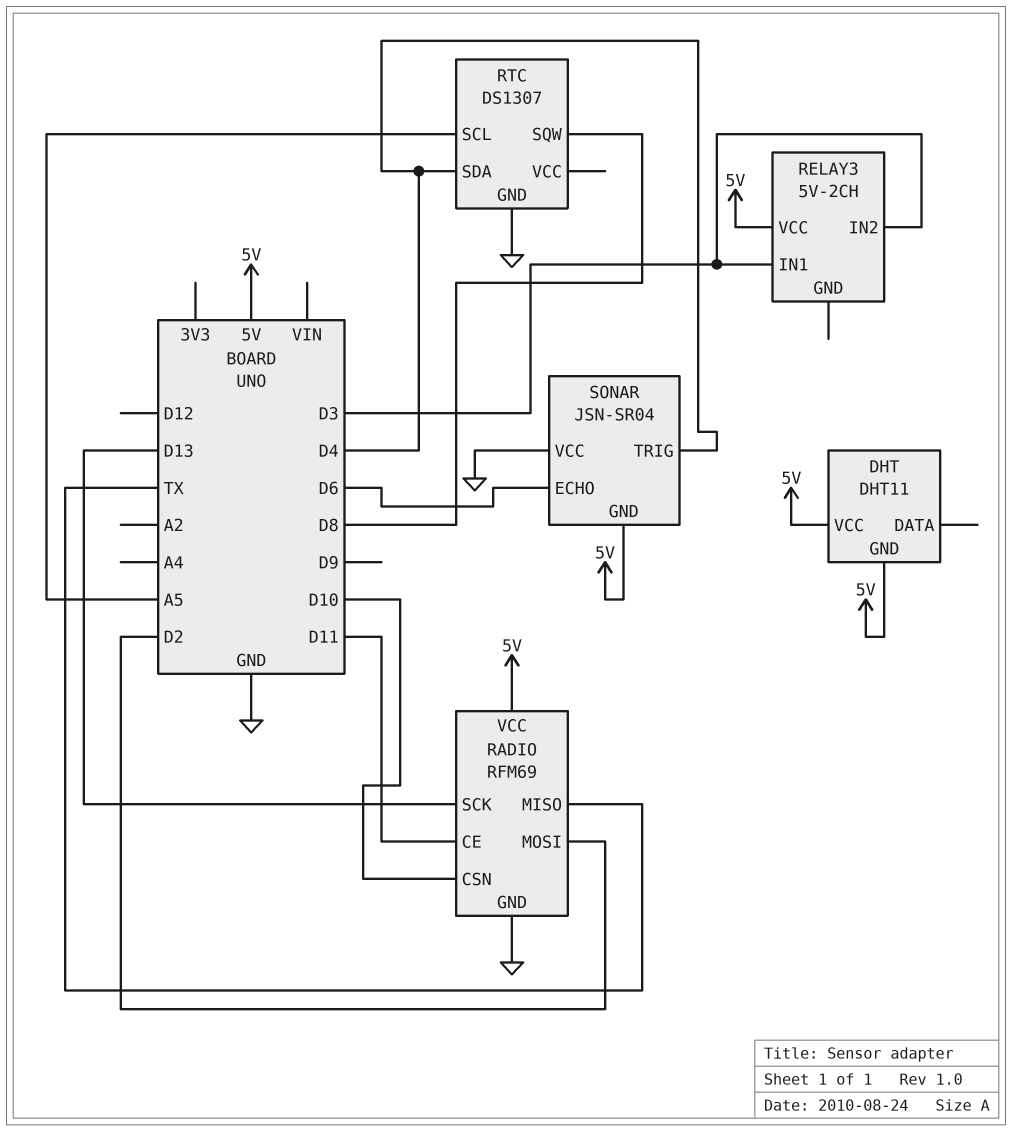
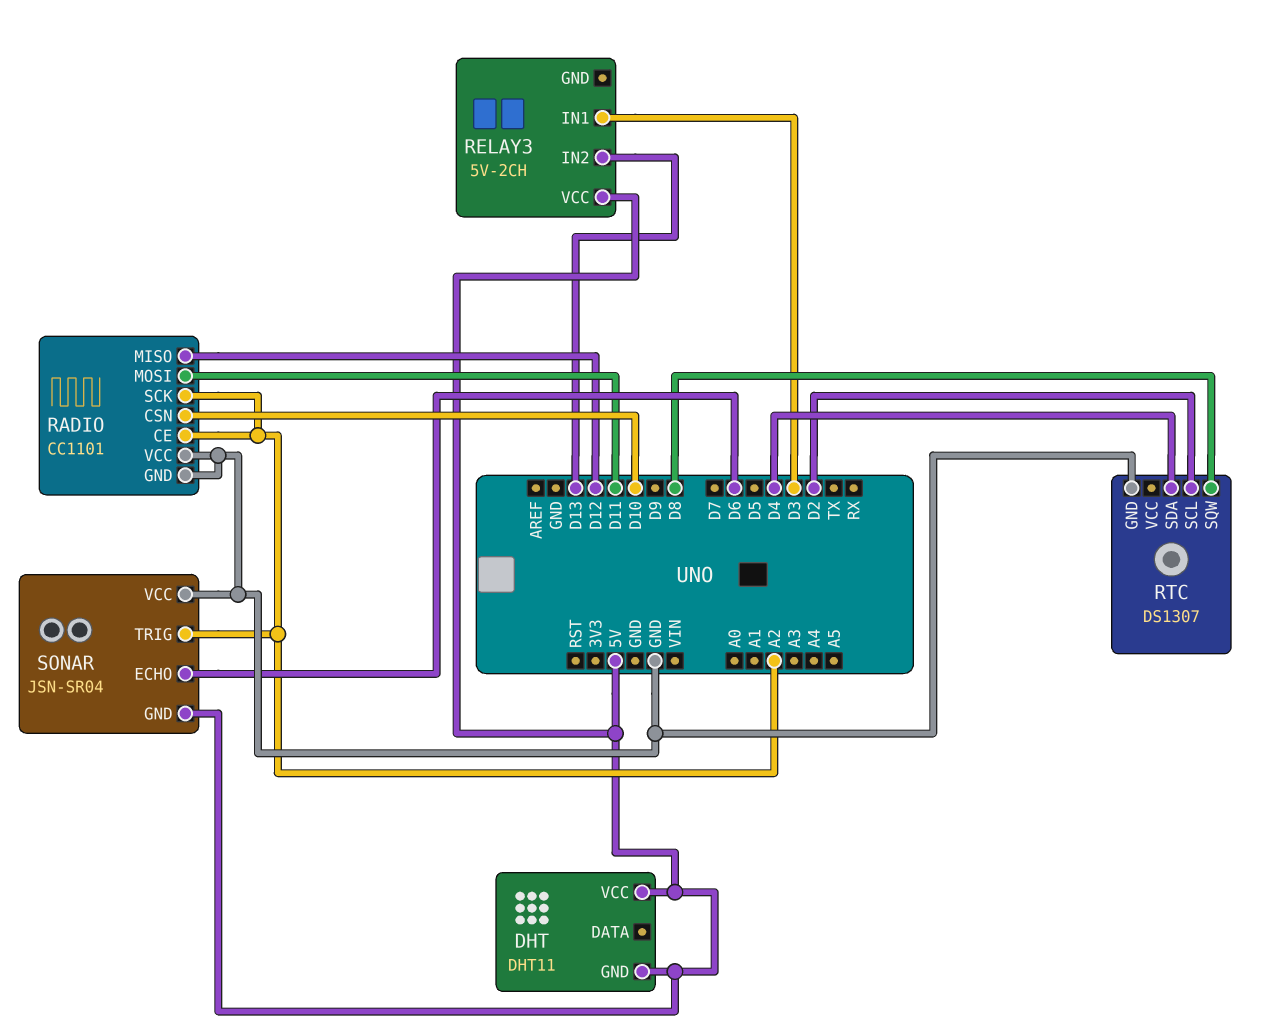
RADIO: RFM69 -> CC1101
RADIO pin CE: D11 -> A2
RADIO pin MISO: TX -> D12
RADIO pin MOSI: D2 -> D11
RADIO pin SCK: D13 -> A2
RADIO pin VCC: 5V -> GND
RELAY3 pin IN2: D3 -> D13
RTC pin SCL: A5 -> D2
SONAR pin TRIG: D4 -> A2

